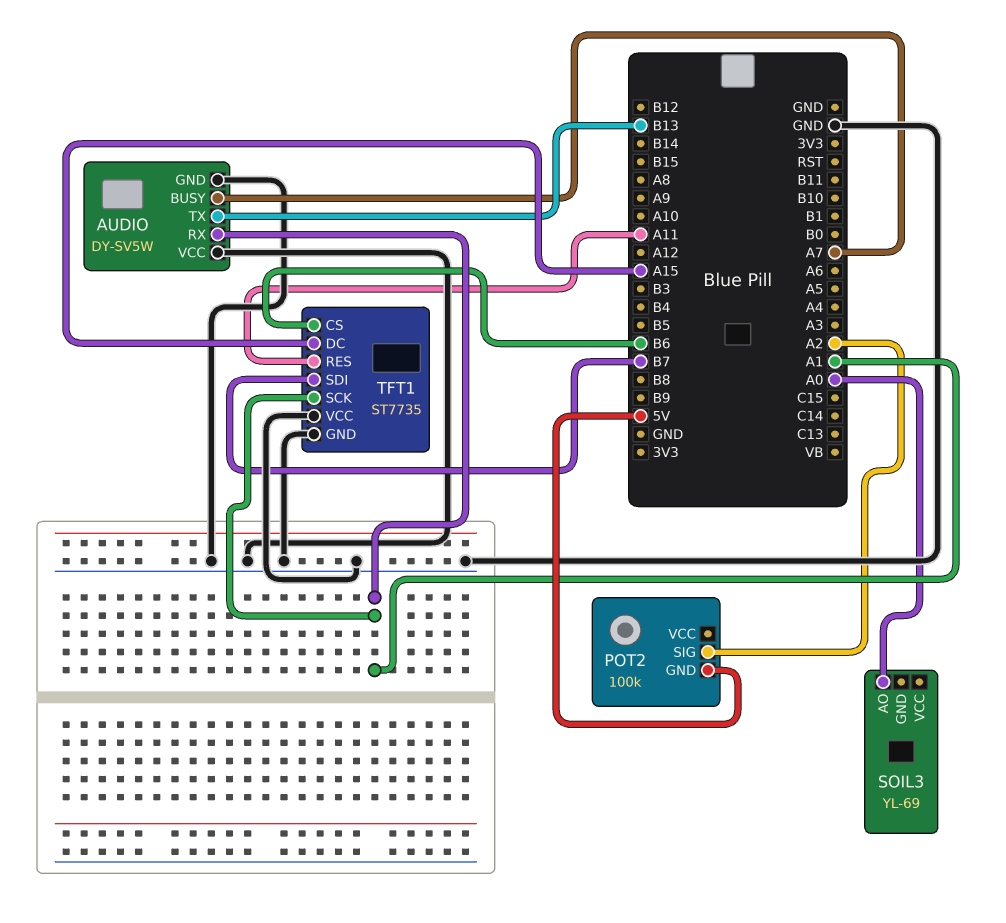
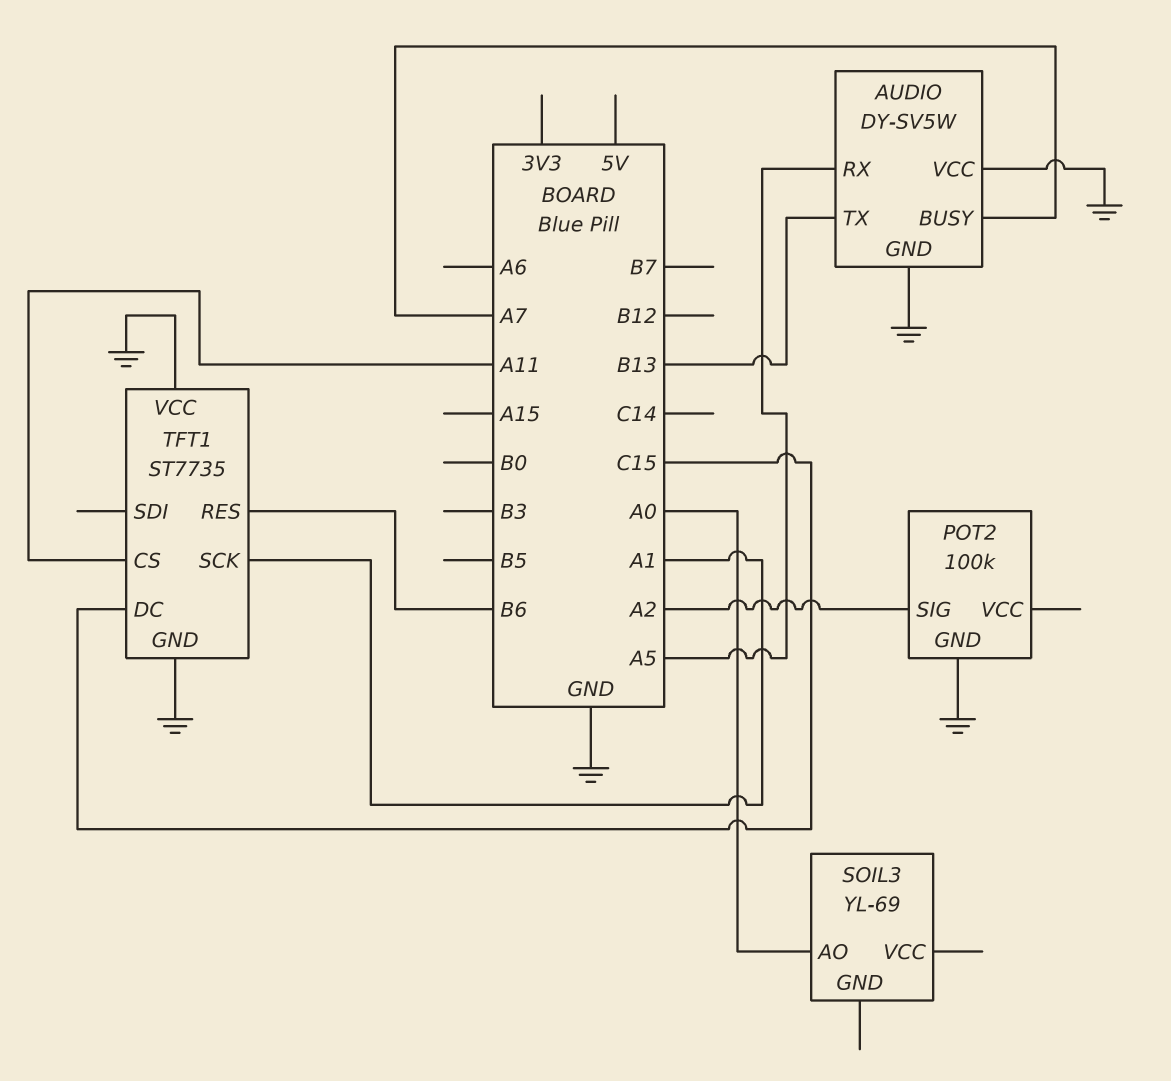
AUDIO pin RX: A1 -> A5
POT2 pin GND: 5V -> GND
TFT1 pin CS: B6 -> A11
TFT1 pin DC: A15 -> C15
TFT1 pin RES: A11 -> B6
TFT1 pin SDI: B7 -> none

